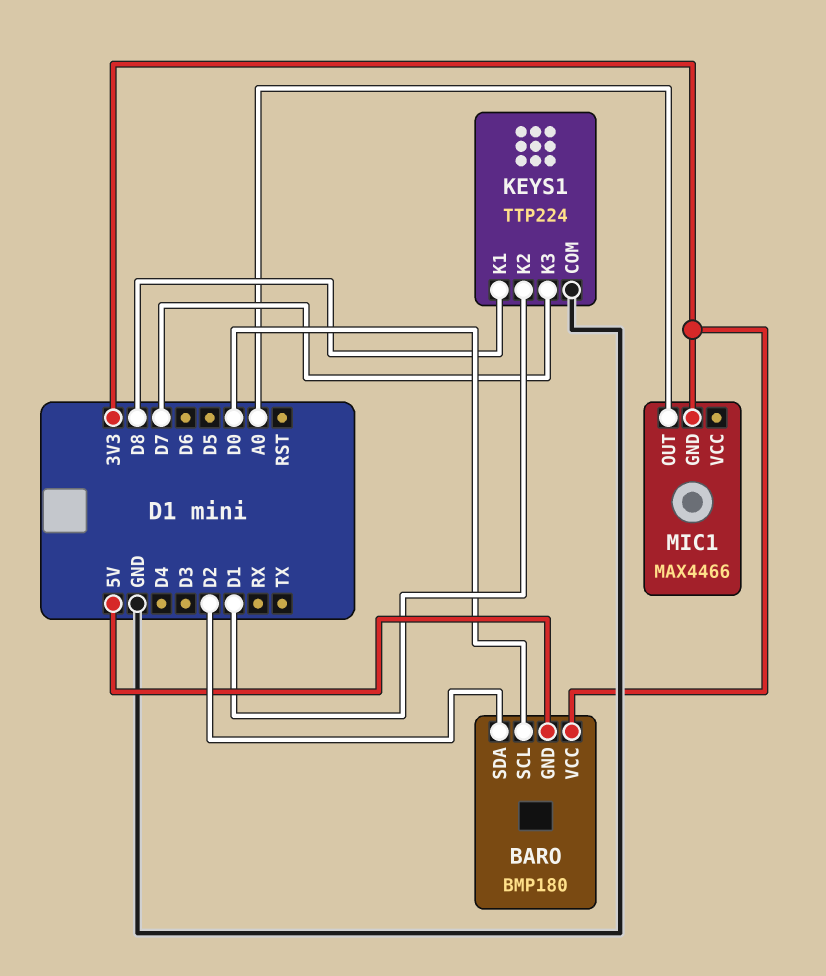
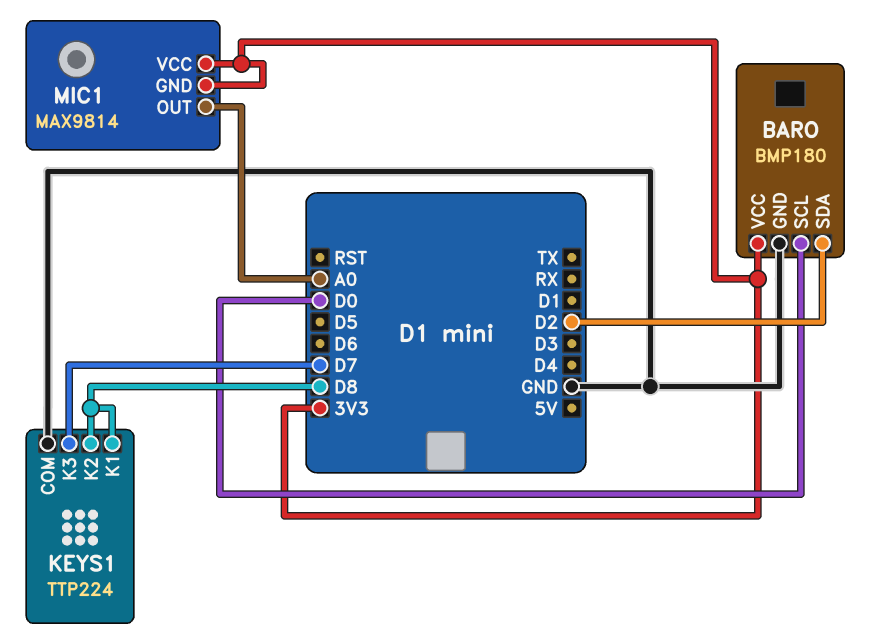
BARO pin GND: 5V -> GND
KEYS1 pin K2: D1 -> D8
MIC1: MAX4466 -> MAX9814
MIC1 pin VCC: none -> 3V3

